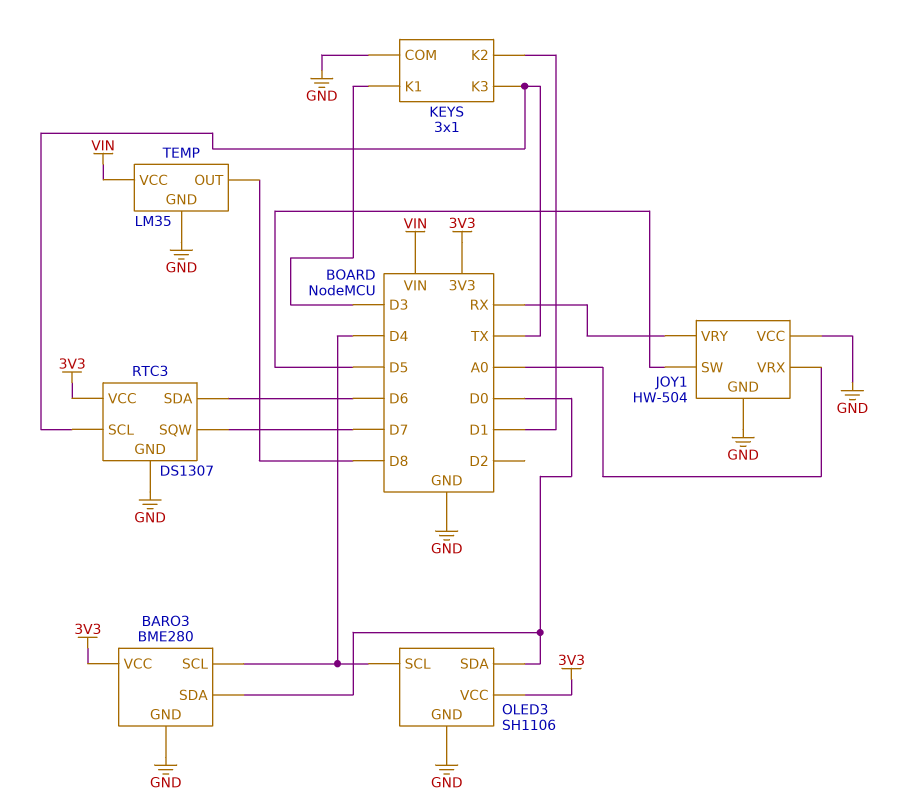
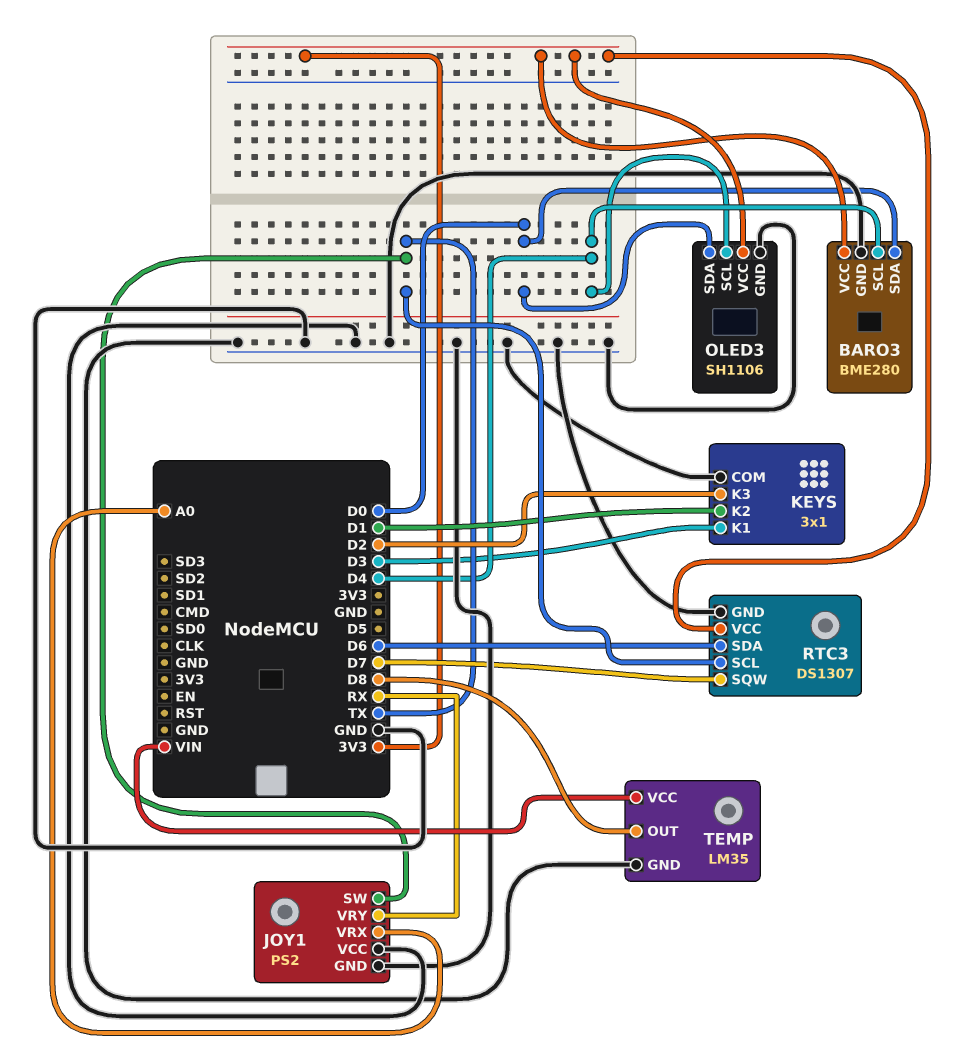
JOY1: HW-504 -> PS2
JOY1 pin SW: D5 -> TX
KEYS pin K3: TX -> D2

